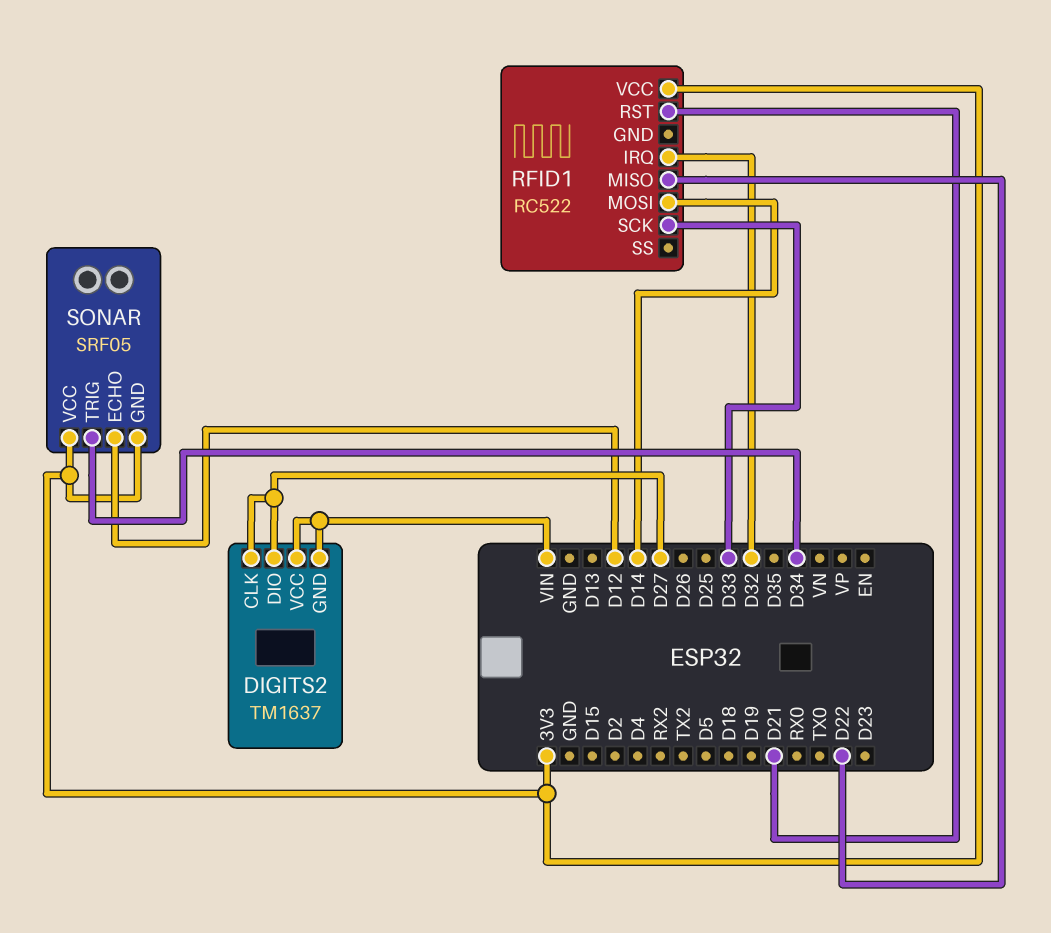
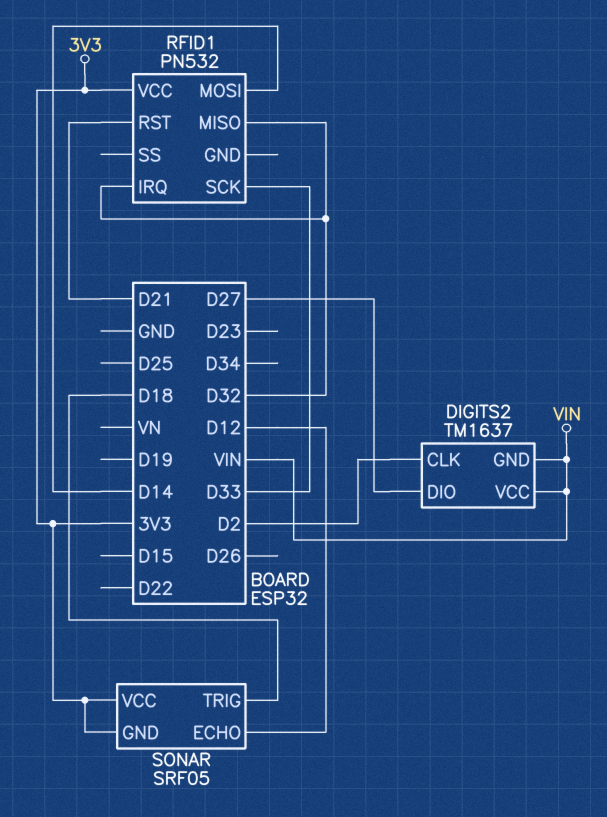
DIGITS2 pin CLK: D27 -> D2
RFID1: RC522 -> PN532
RFID1 pin MISO: D22 -> D32
SONAR pin TRIG: D34 -> D18

